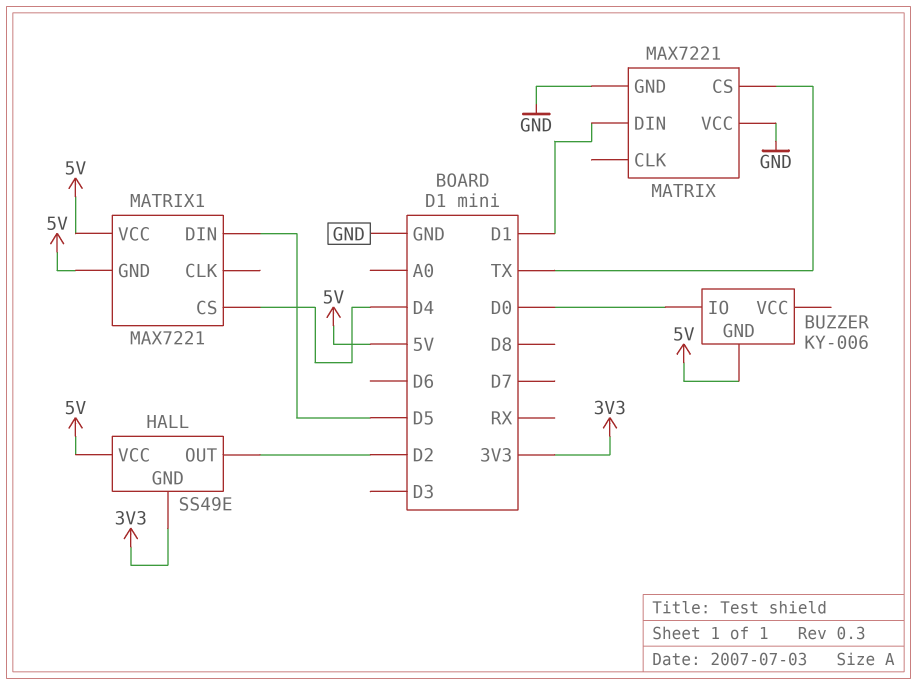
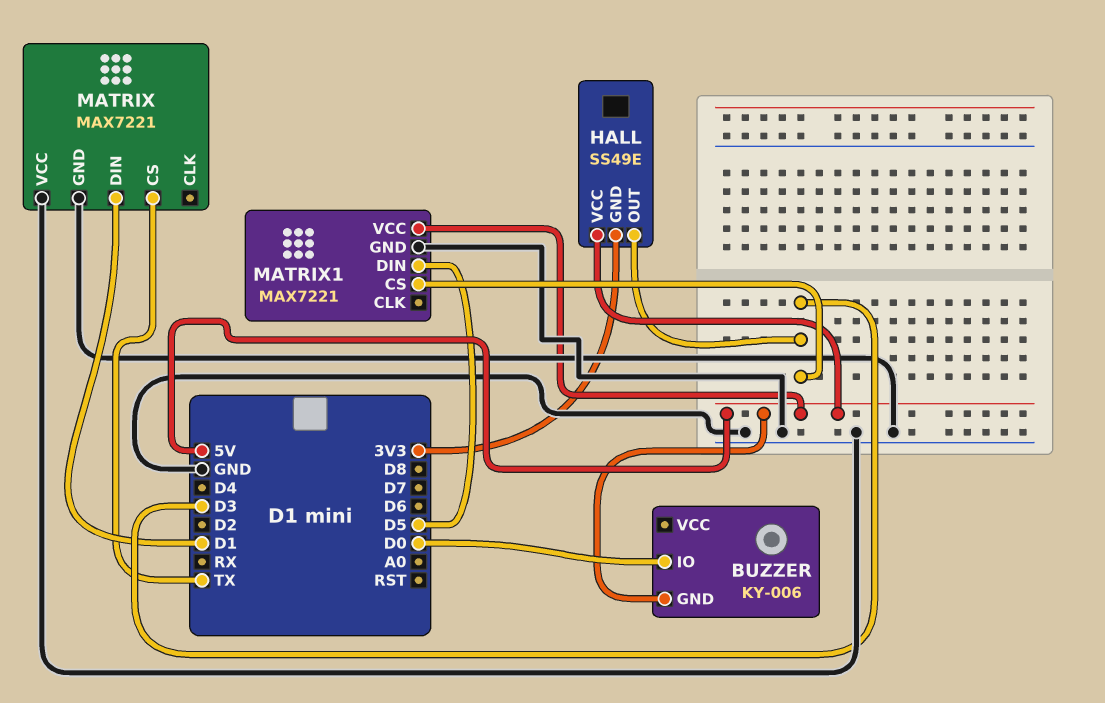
HALL pin OUT: D2 -> D3
MATRIX1 pin CS: D4 -> D3
MATRIX1 pin GND: 5V -> GND

